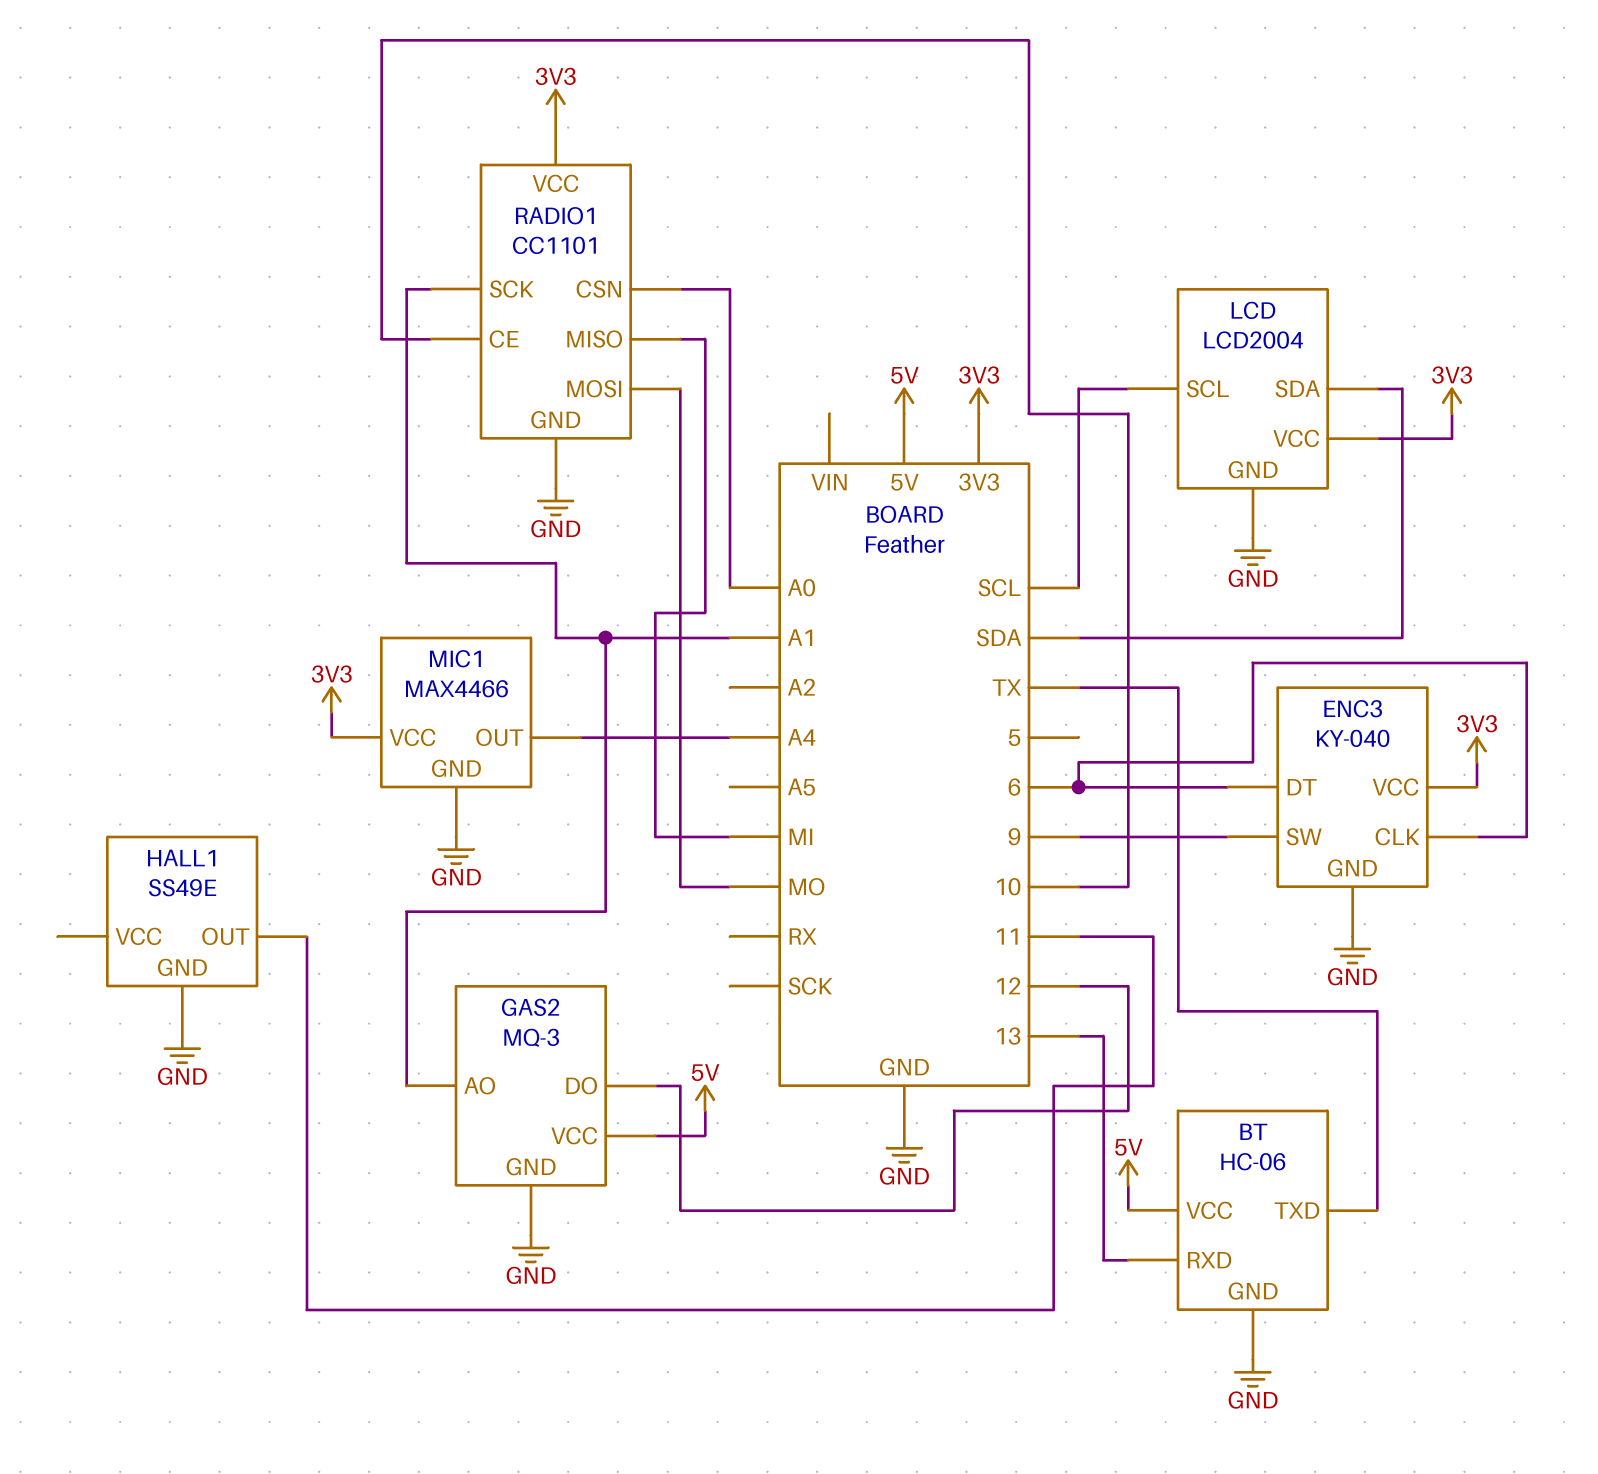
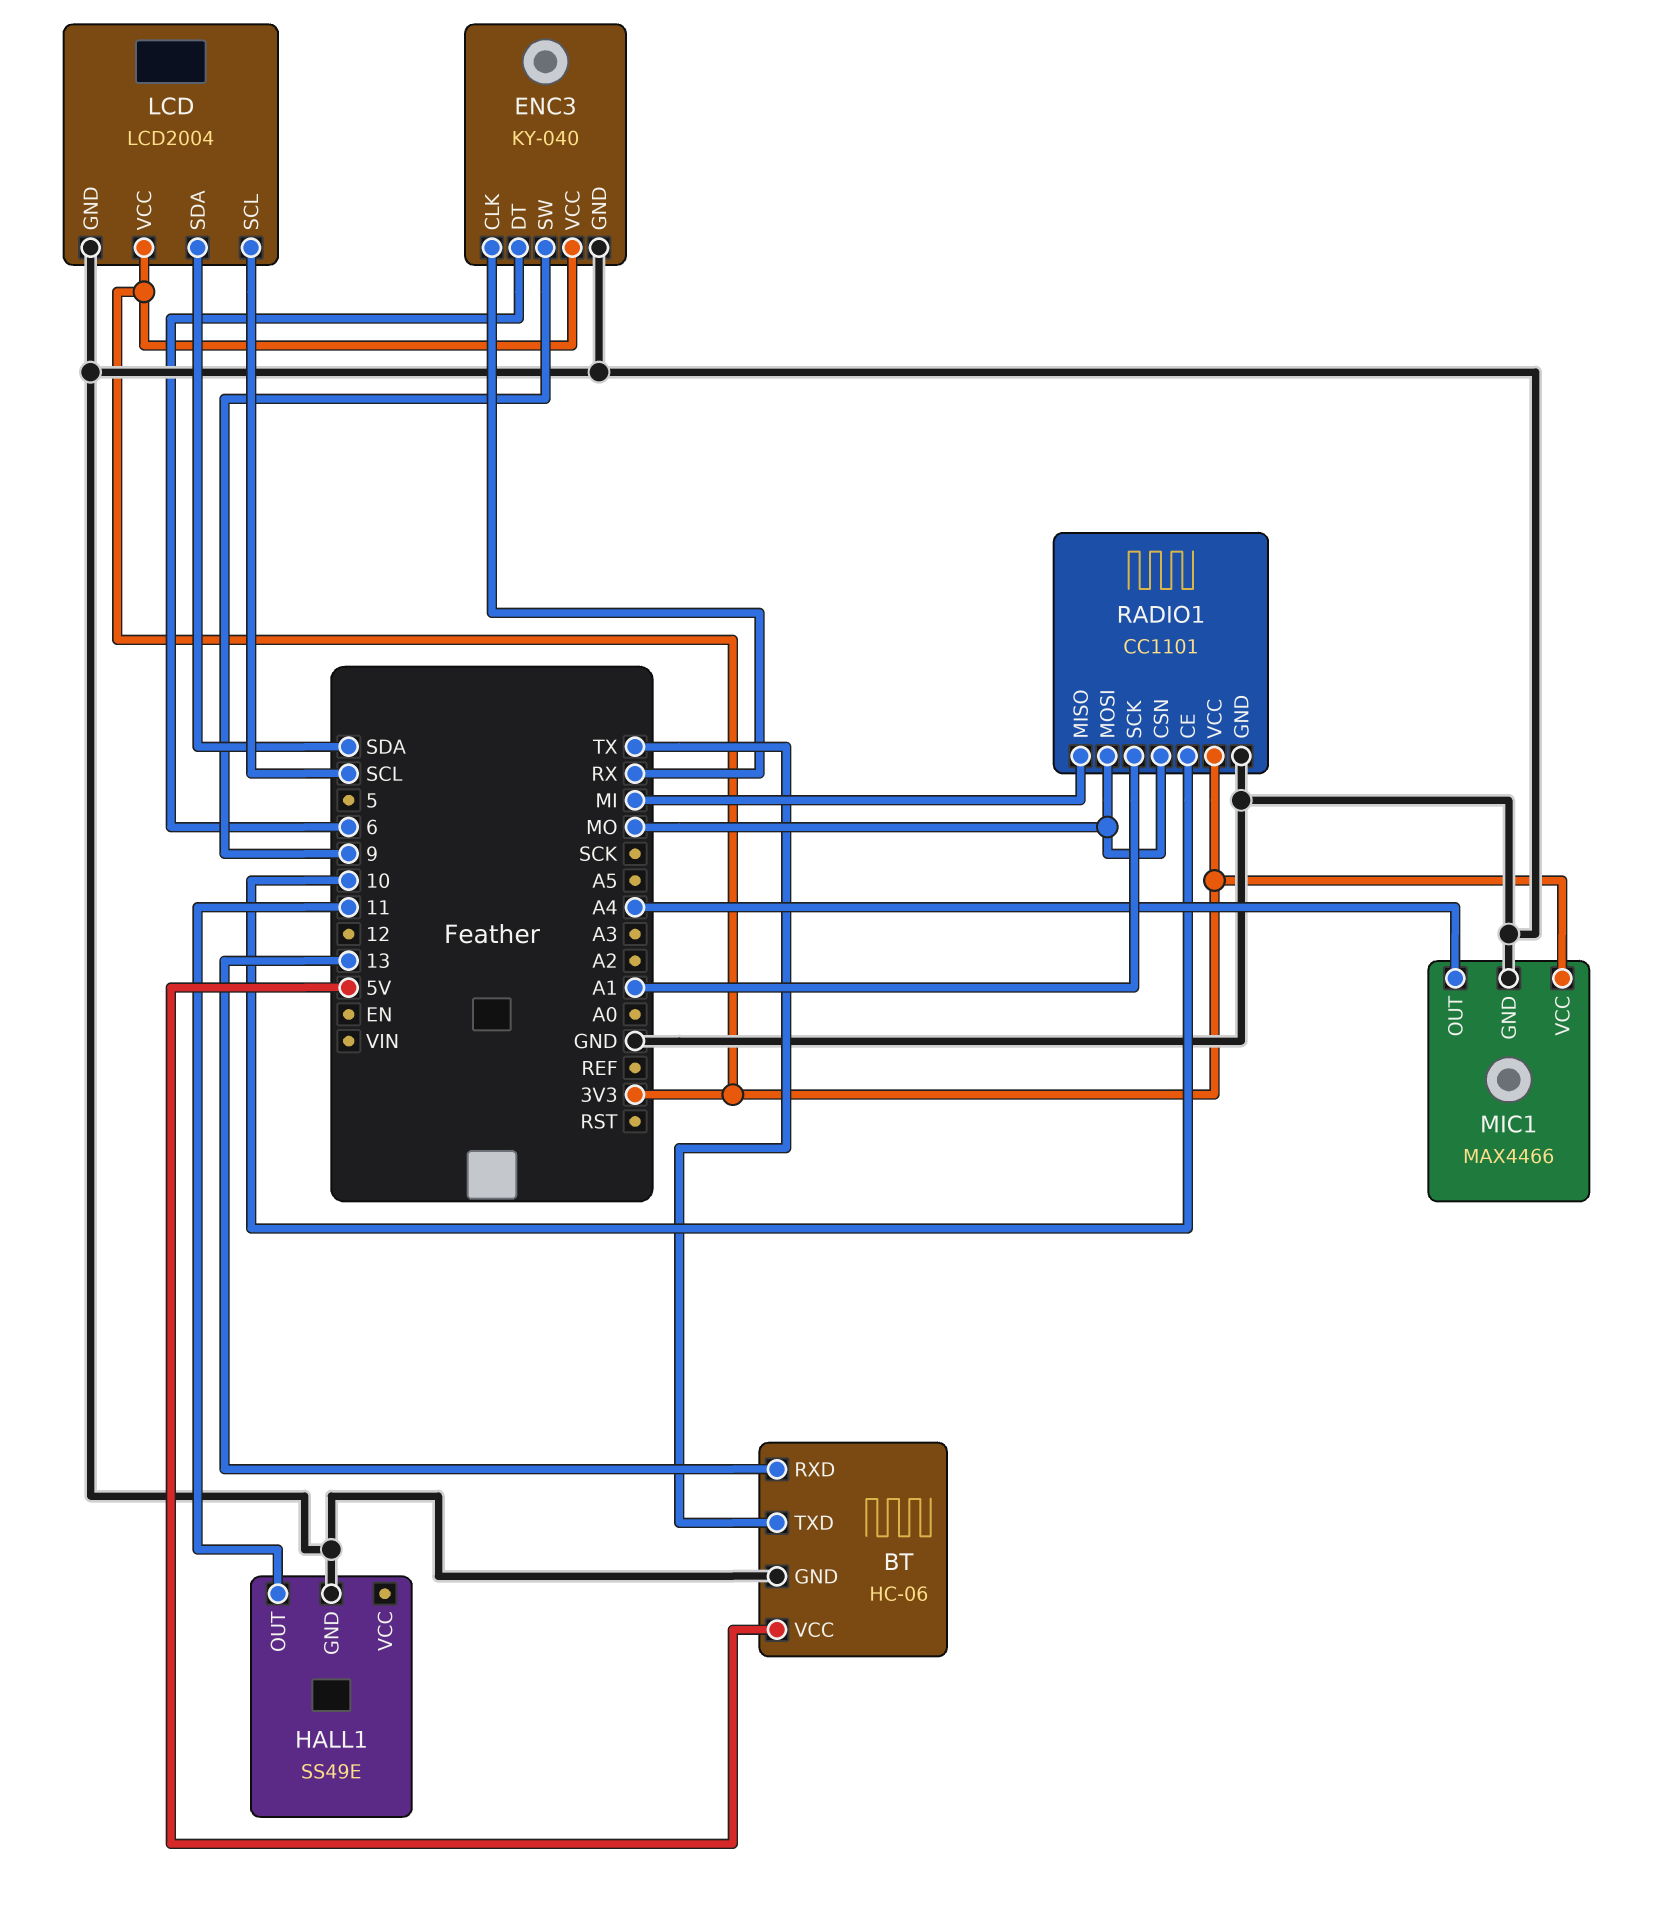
ENC3 pin CLK: 6 -> RX
GAS2: MQ-3 -> none
GAS2 pin AO: A1 -> none
GAS2 pin DO: 12 -> none
GAS2 pin GND: GND -> none
GAS2 pin VCC: 5V -> none
RADIO1 pin CSN: A0 -> MO

